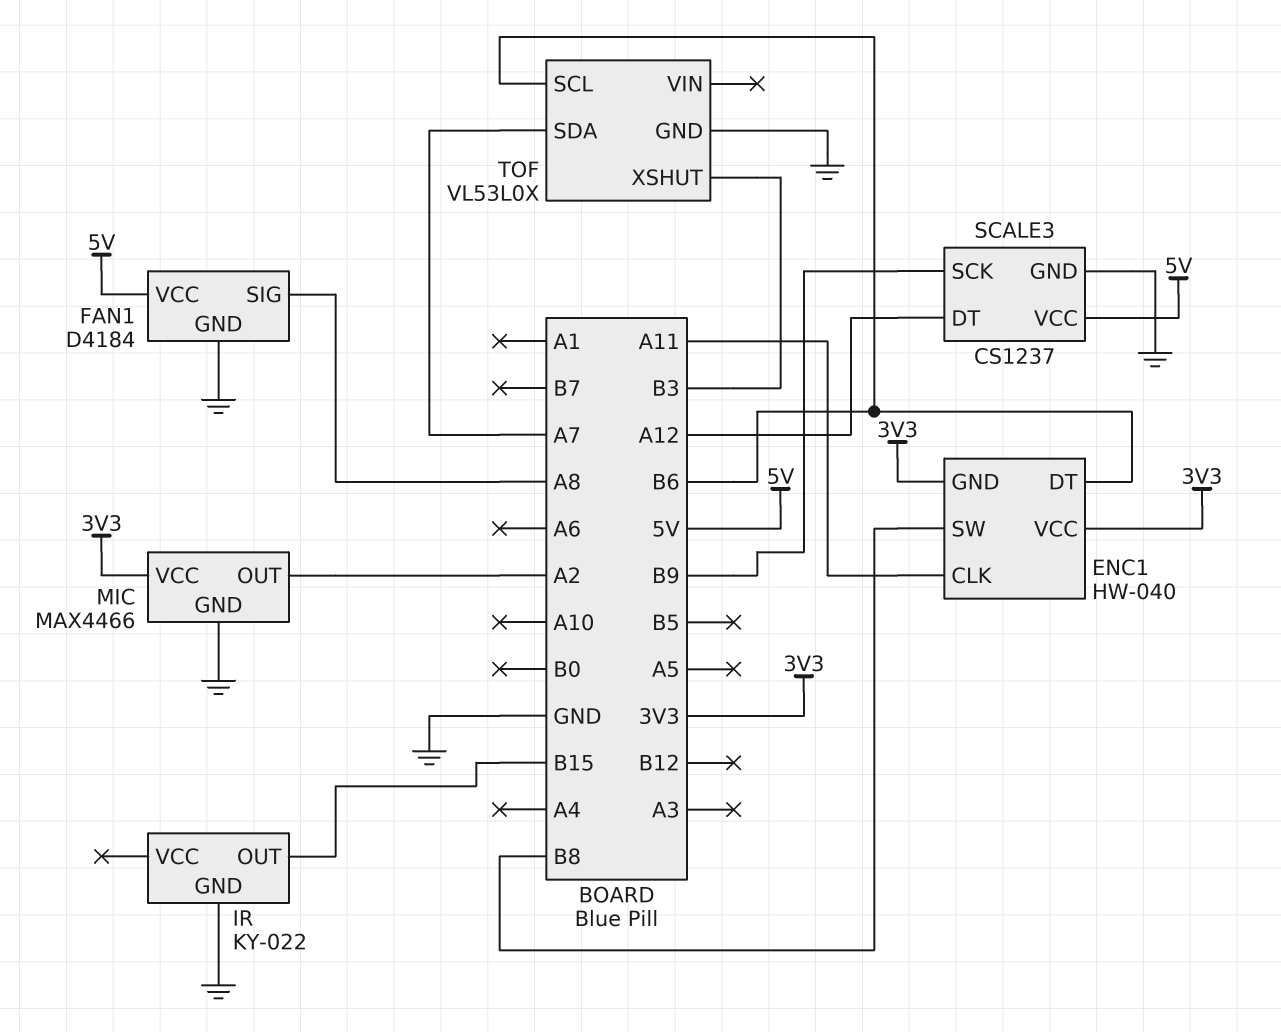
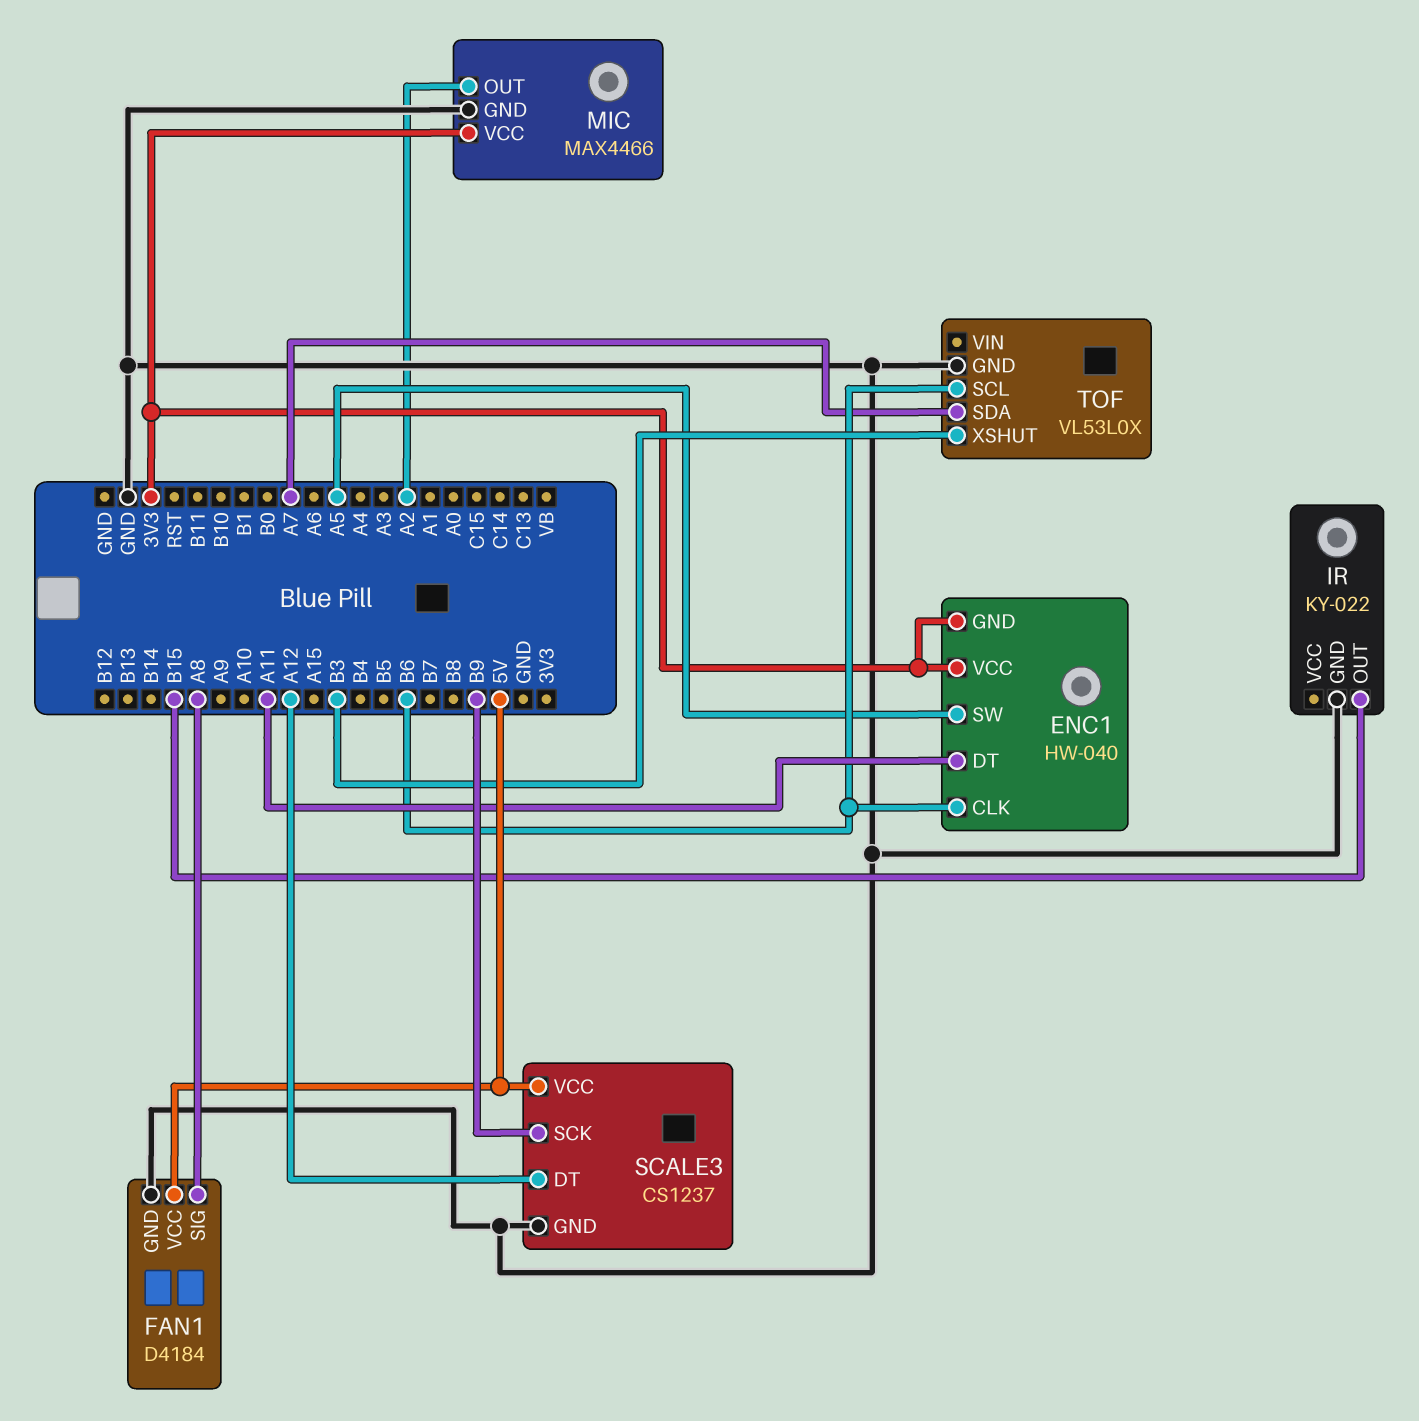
ENC1 pin CLK: A11 -> B6
ENC1 pin DT: B6 -> A11
ENC1 pin SW: B8 -> A5

